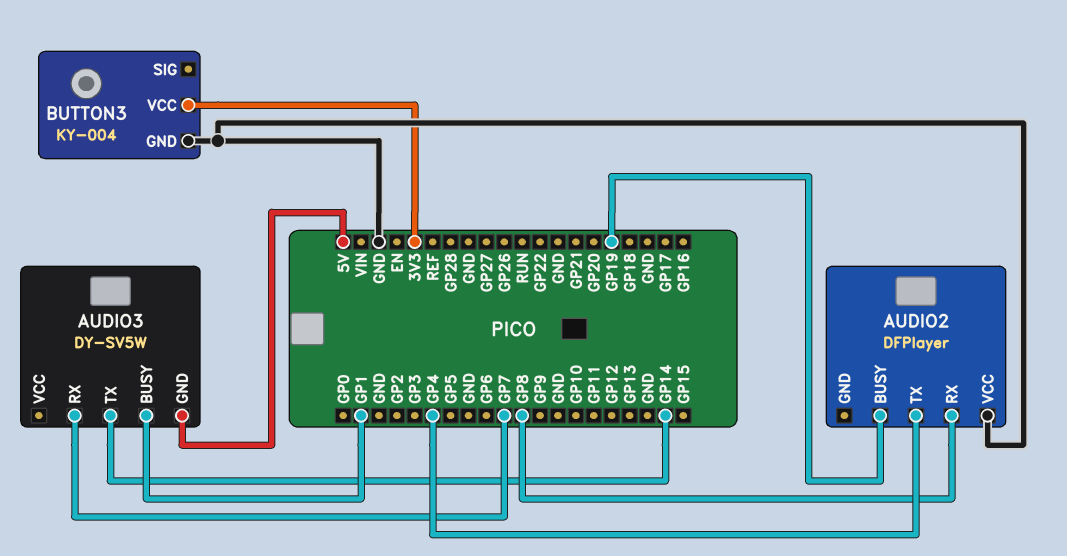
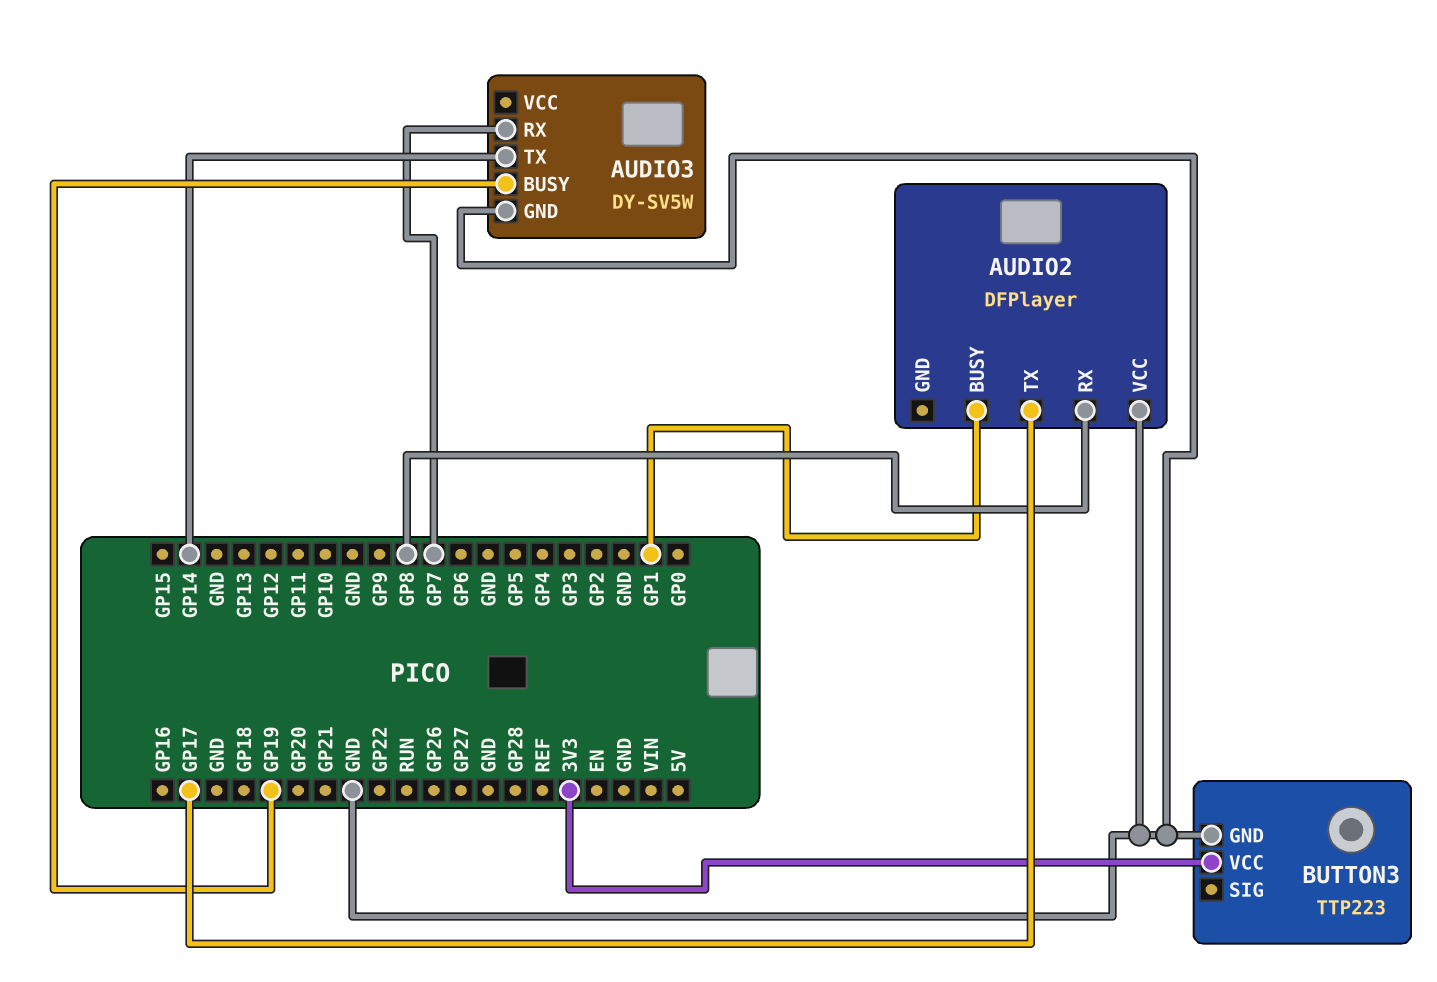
AUDIO2 pin BUSY: GP19 -> GP1
AUDIO2 pin TX: GP4 -> GP17
AUDIO3 pin BUSY: GP1 -> GP19
AUDIO3 pin GND: 5V -> GND
BUTTON3: KY-004 -> TTP223

